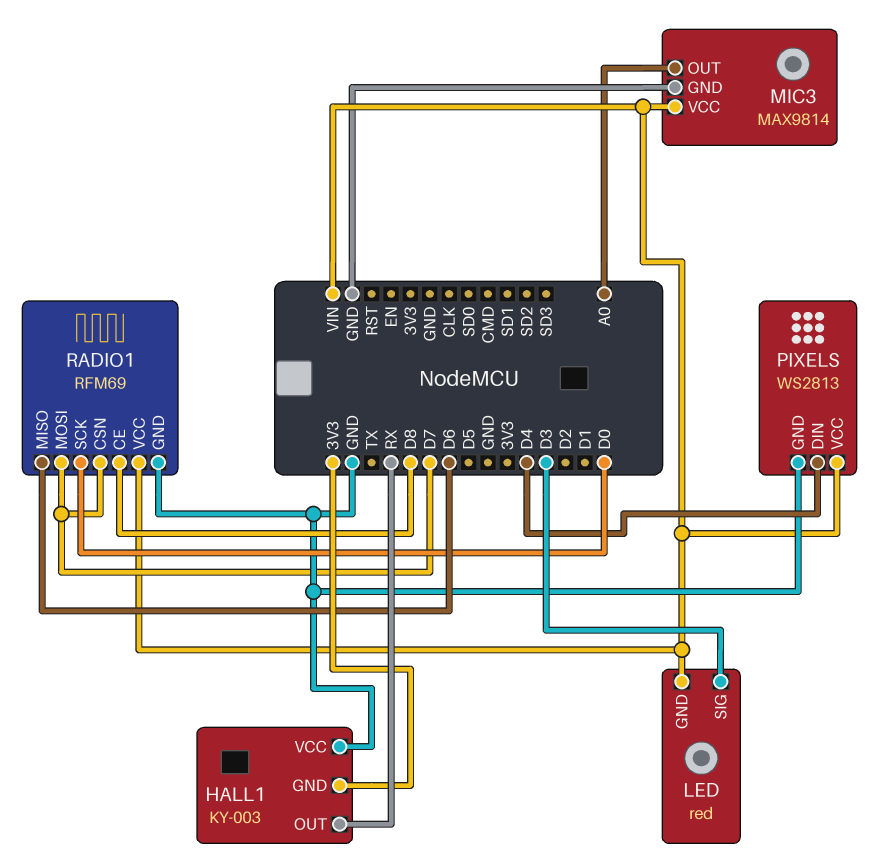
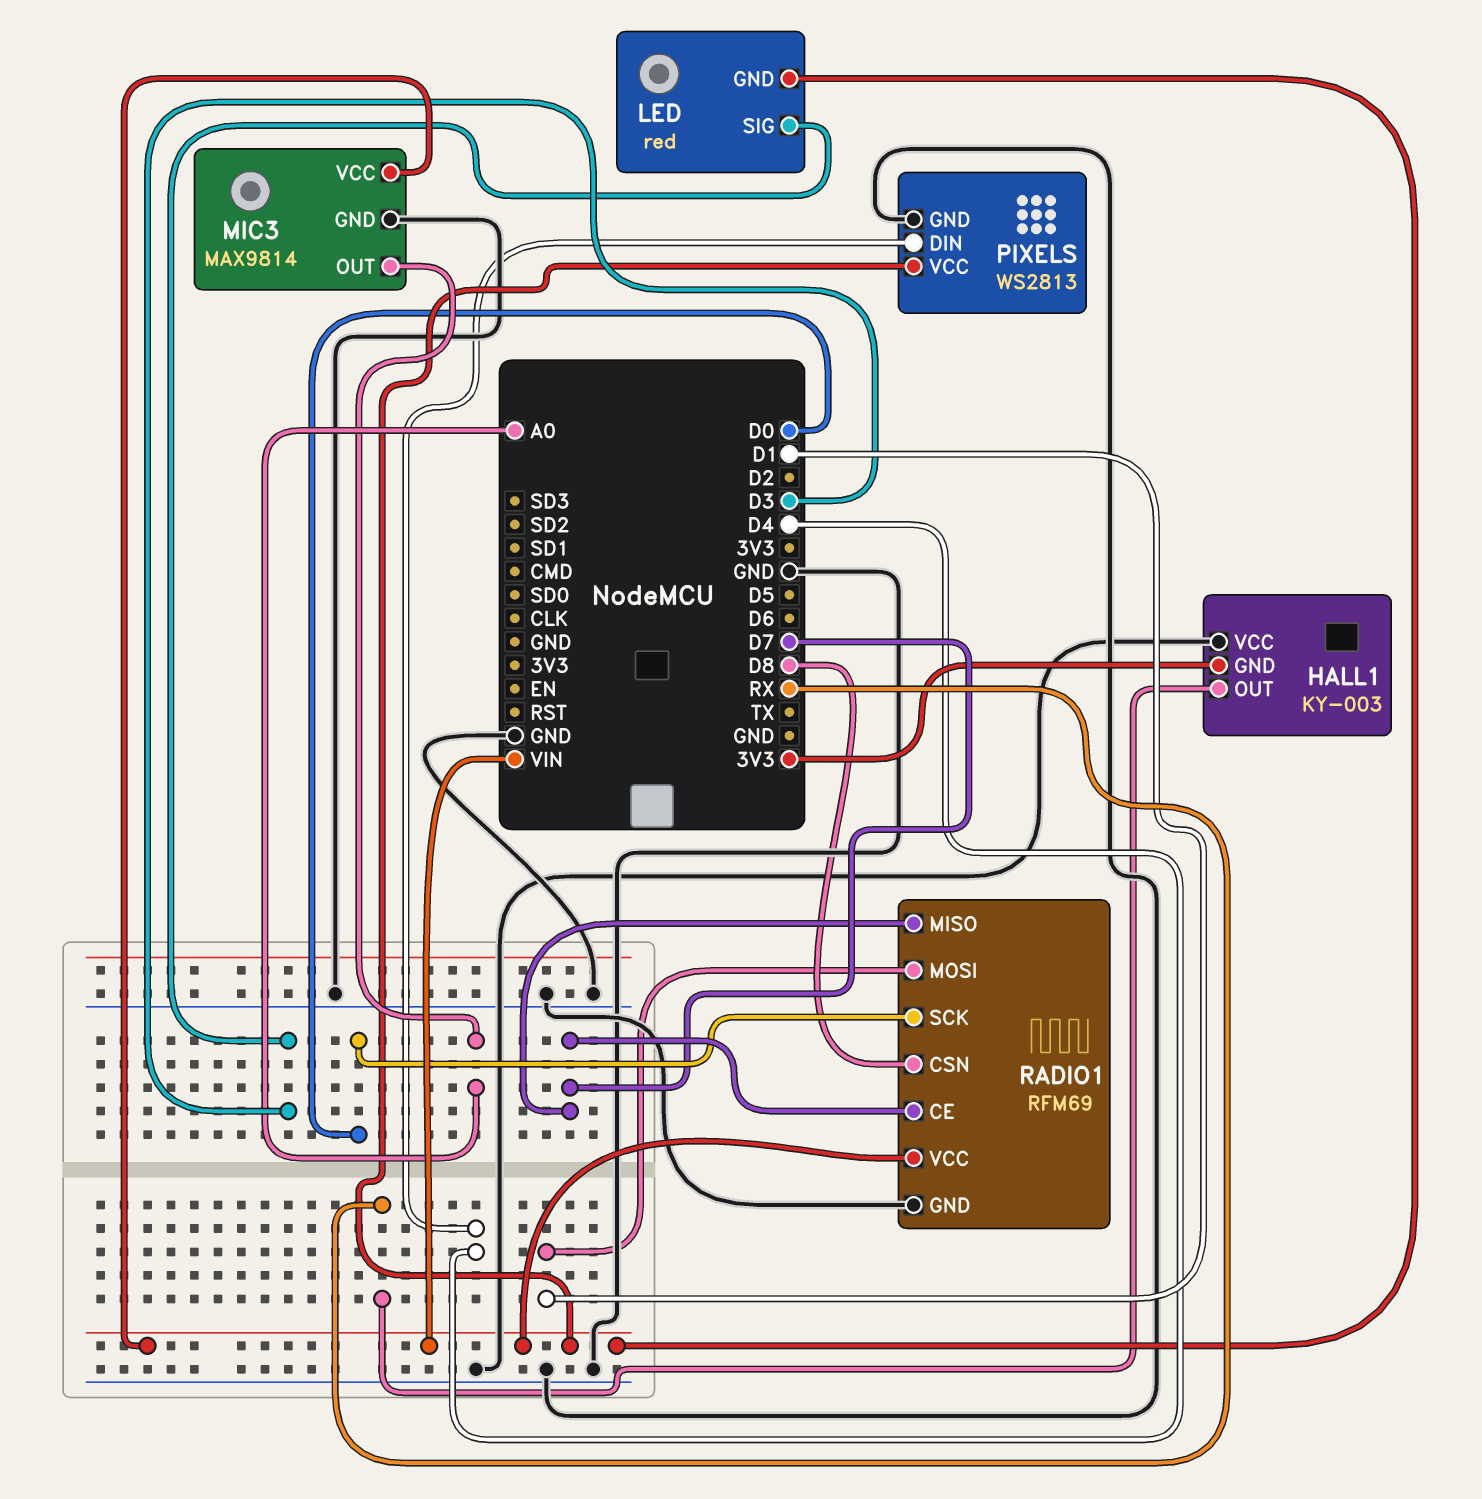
RADIO1 pin CE: D8 -> D7
RADIO1 pin CSN: D7 -> D8
RADIO1 pin MISO: D6 -> D7
RADIO1 pin MOSI: D7 -> D1

